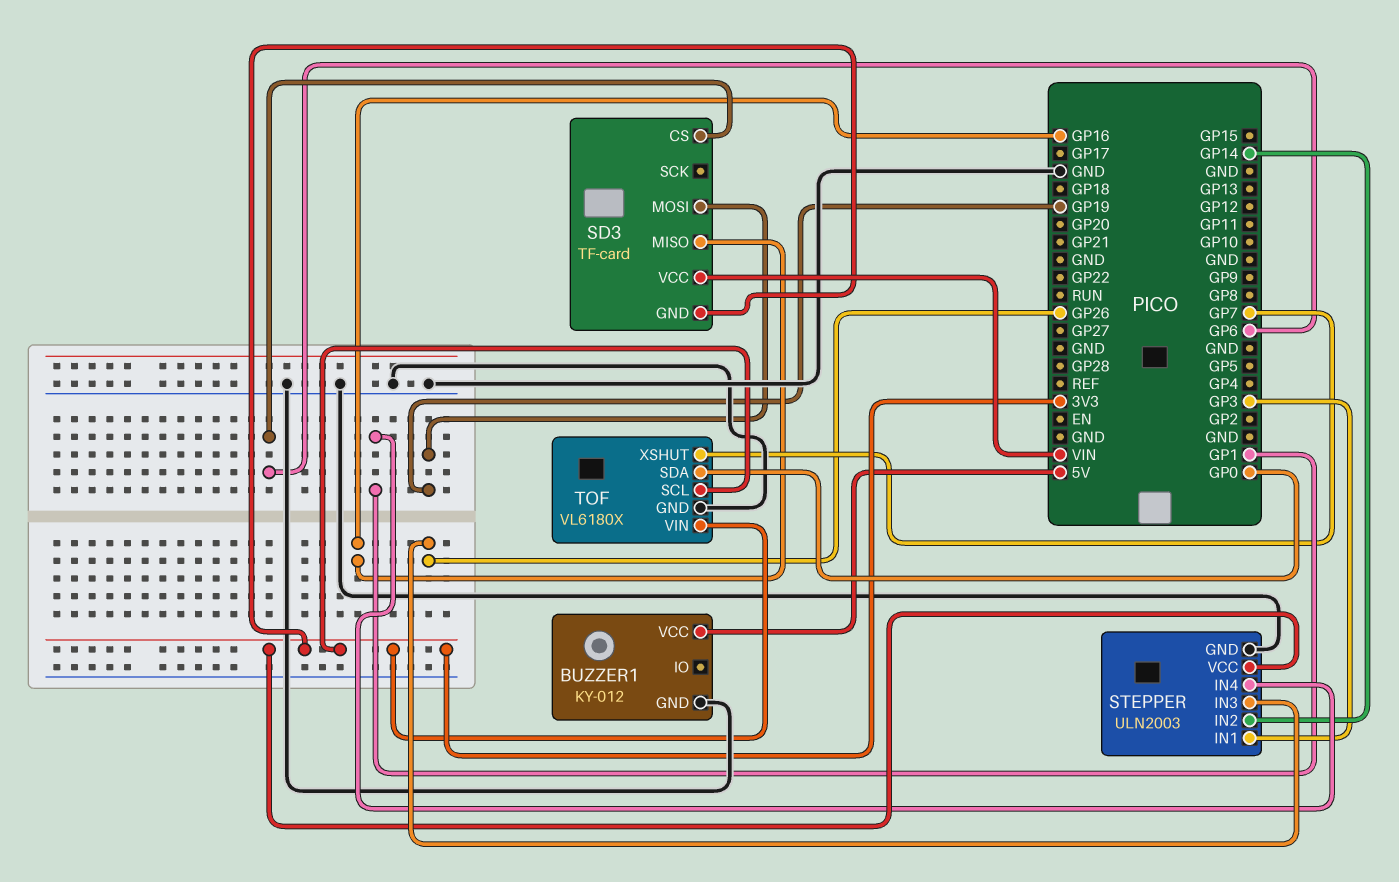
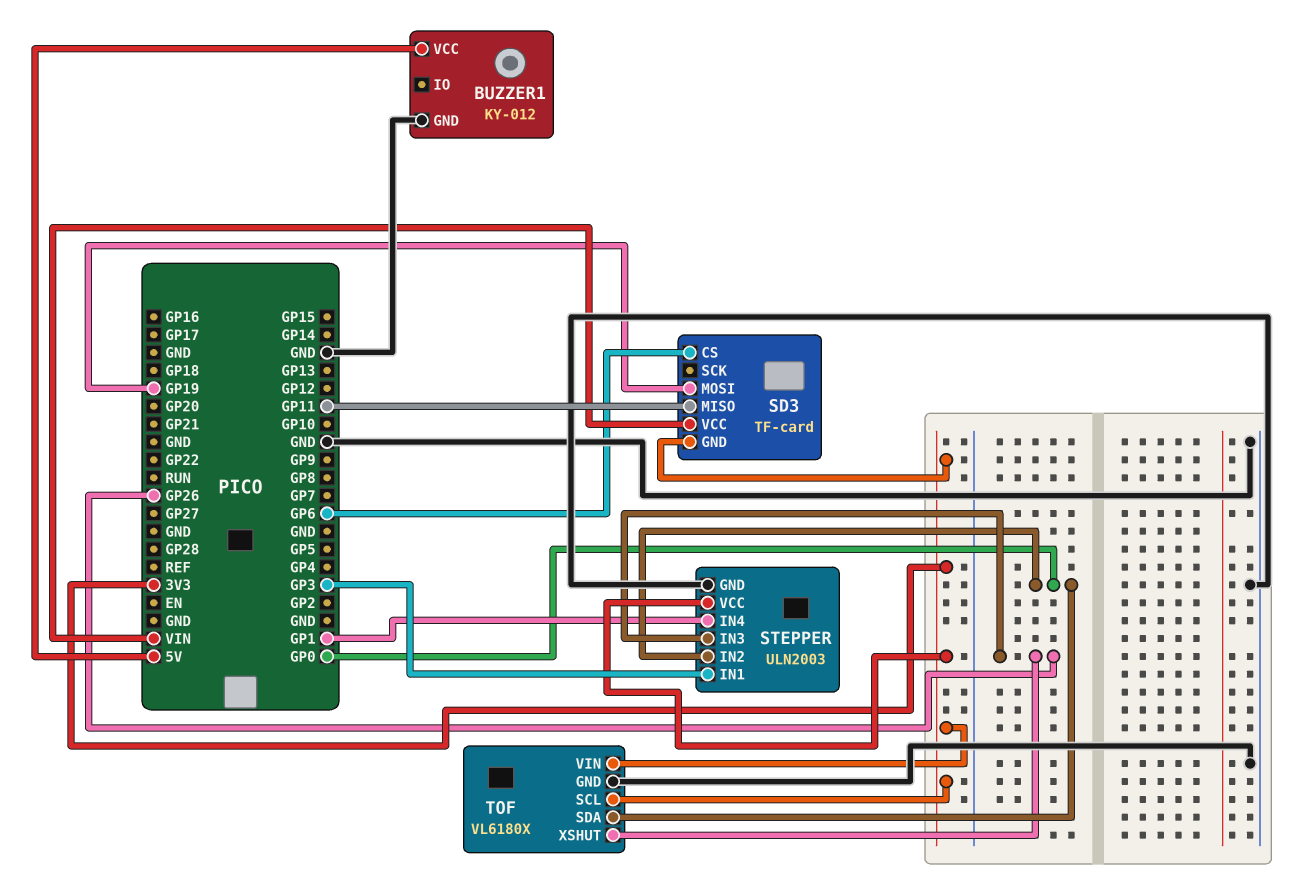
SD3 pin MISO: GP16 -> GP11
STEPPER pin IN2: GP14 -> GP0
TOF pin XSHUT: GP7 -> GP26

